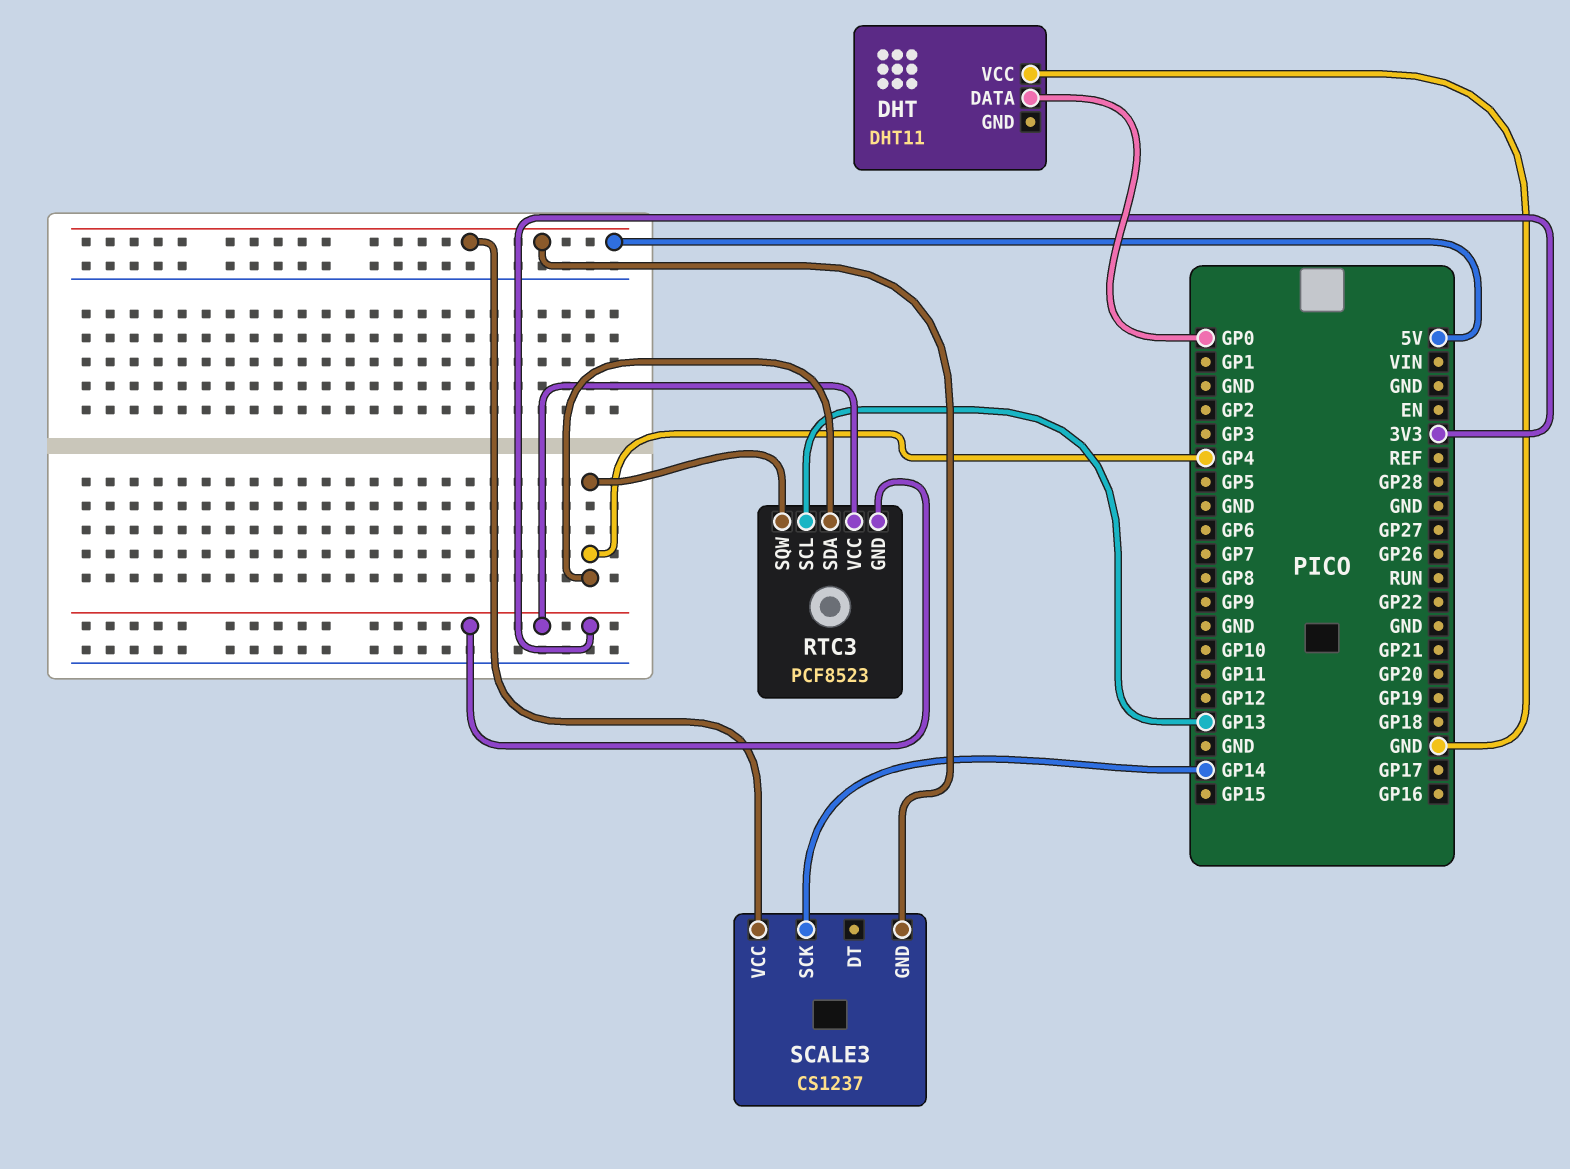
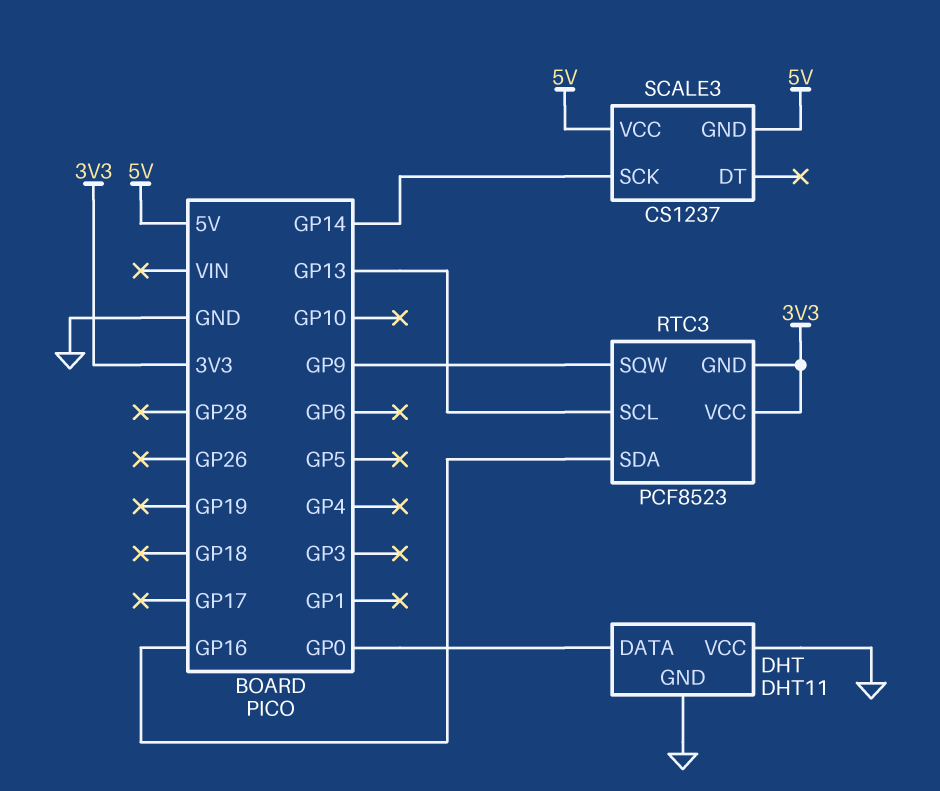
DHT pin GND: none -> GND
RTC3 pin SDA: GP4 -> GP16
RTC3 pin SQW: GP4 -> GP9

